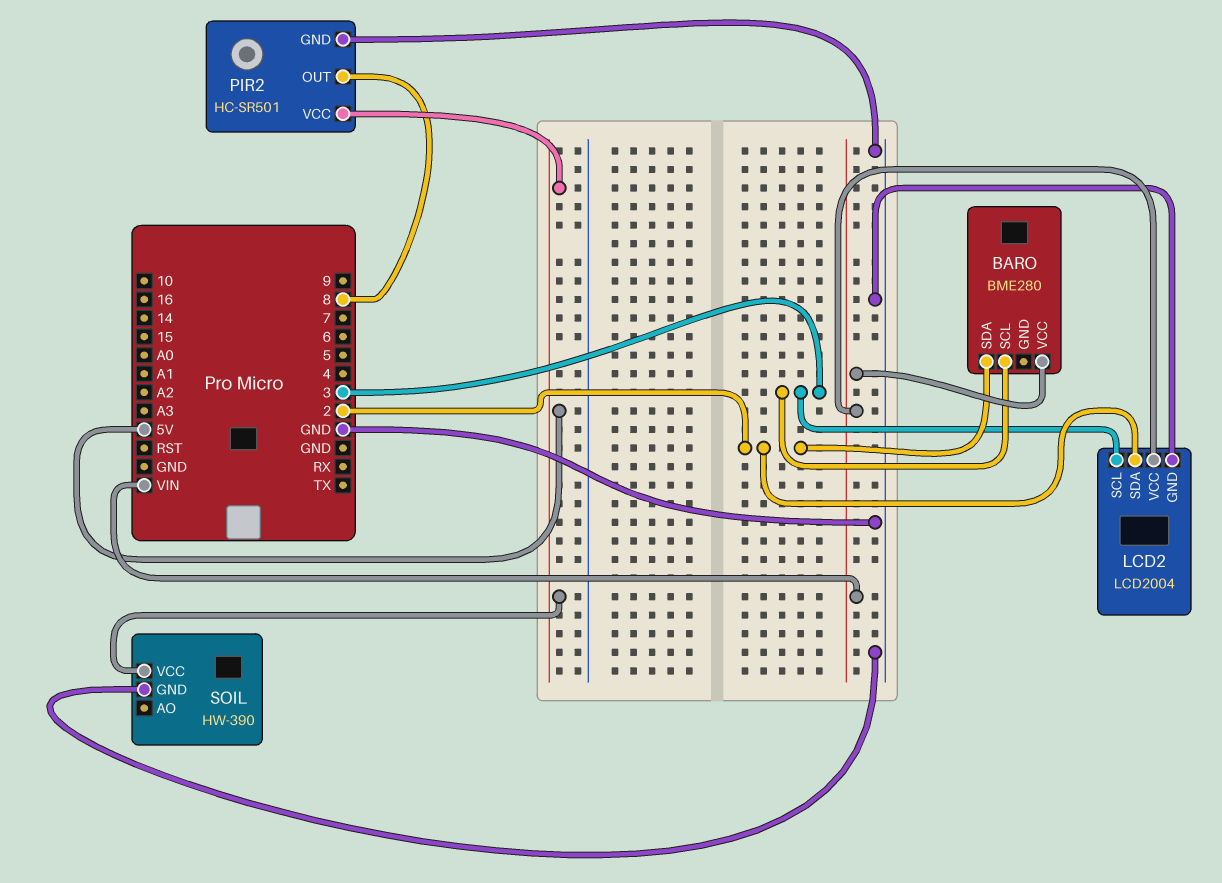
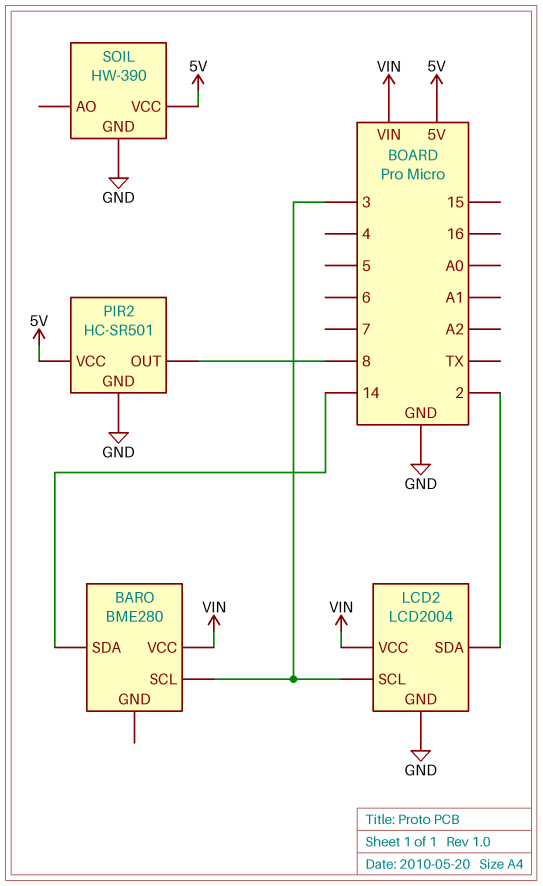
BARO pin SDA: 2 -> 14

